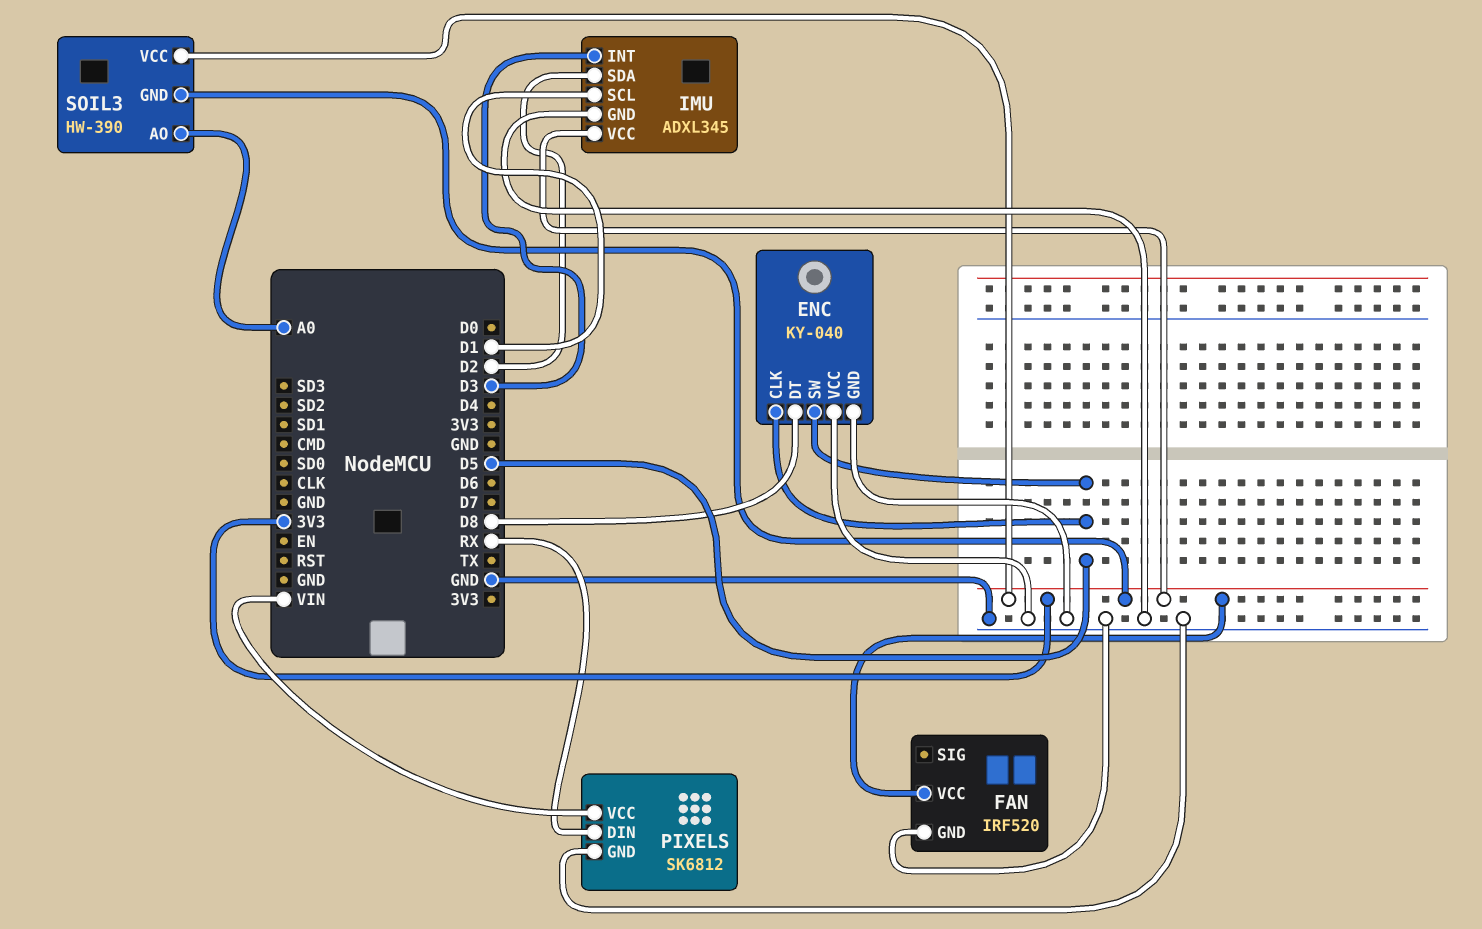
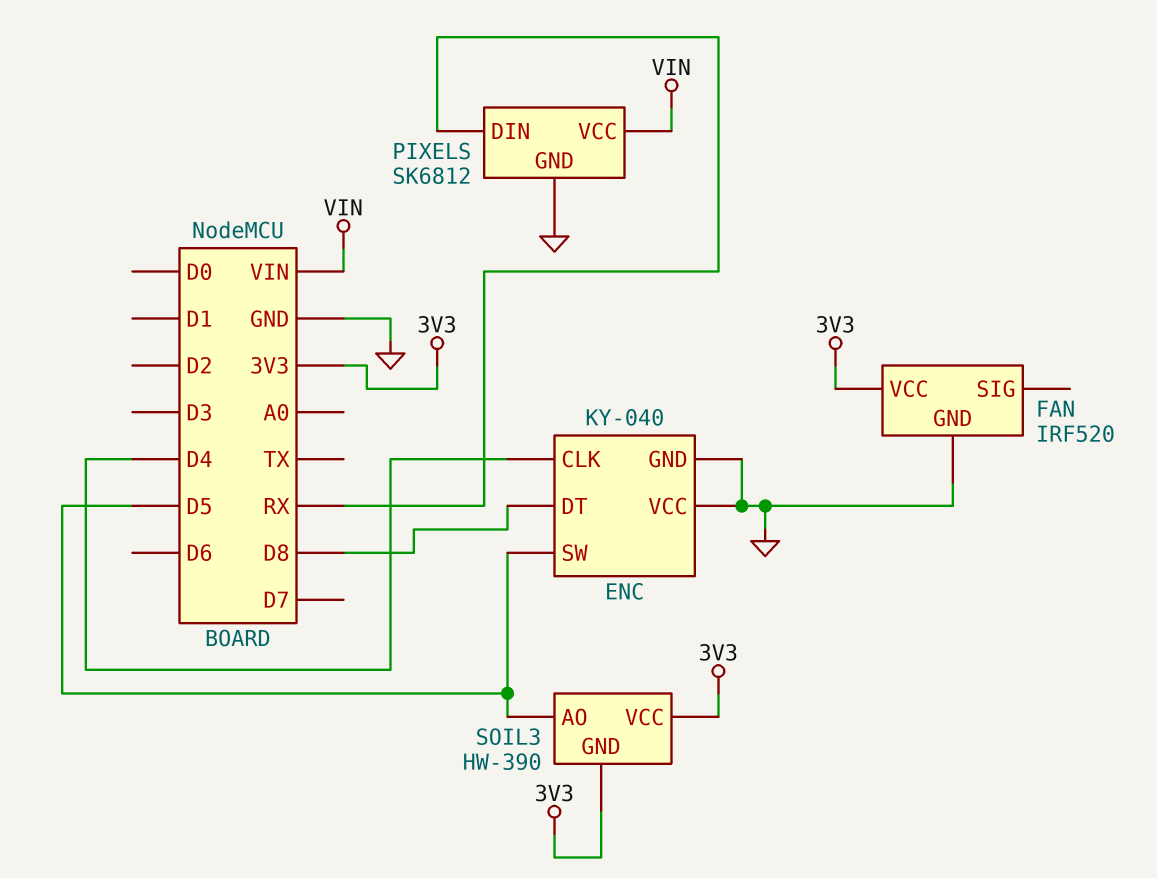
ENC pin CLK: D5 -> D4
IMU: ADXL345 -> none
IMU pin GND: GND -> none
IMU pin INT: D3 -> none
IMU pin SCL: D1 -> none
IMU pin SDA: D2 -> none
IMU pin VCC: 3V3 -> none
SOIL3 pin AO: A0 -> D5

